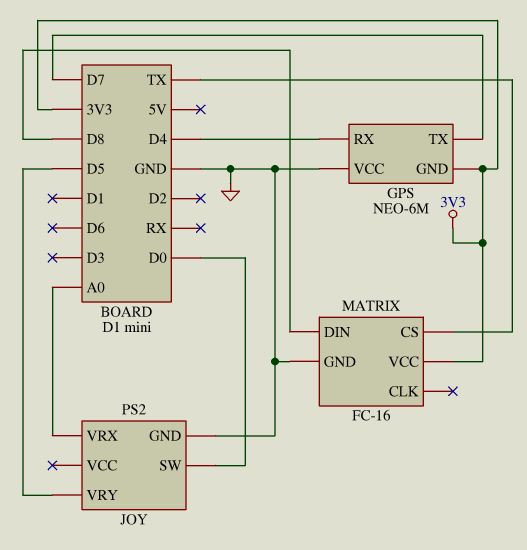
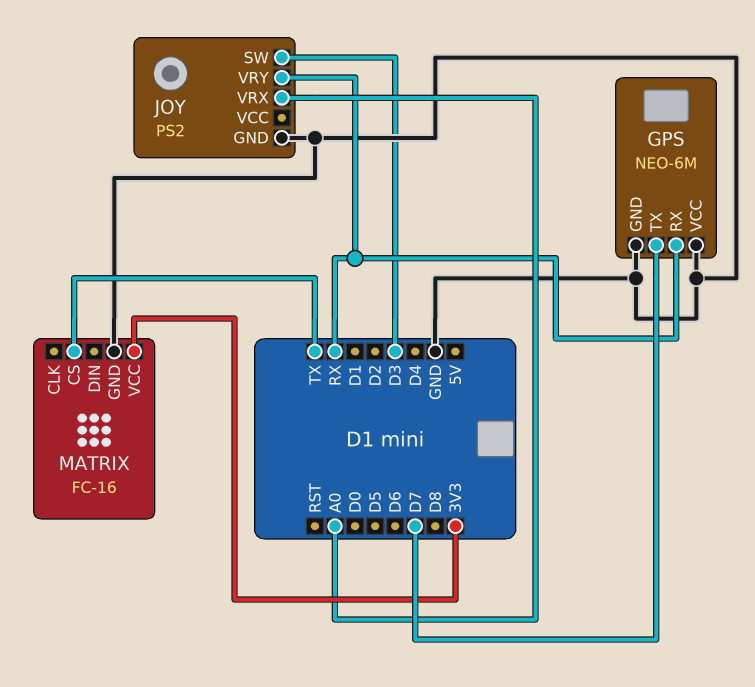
GPS pin GND: 3V3 -> GND
GPS pin RX: D4 -> RX
JOY pin SW: D0 -> D3
JOY pin VRY: D5 -> RX
MATRIX pin DIN: D8 -> none

